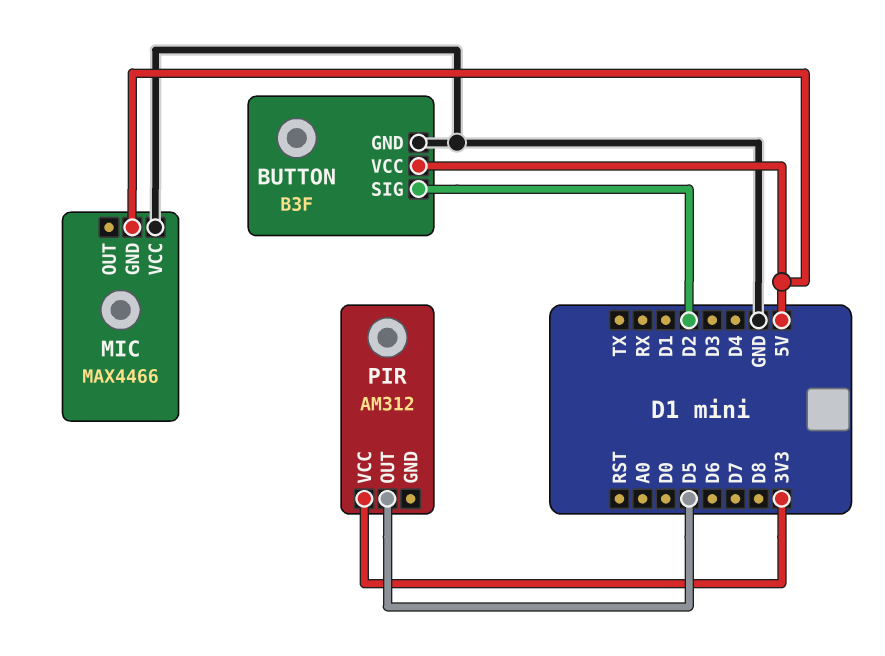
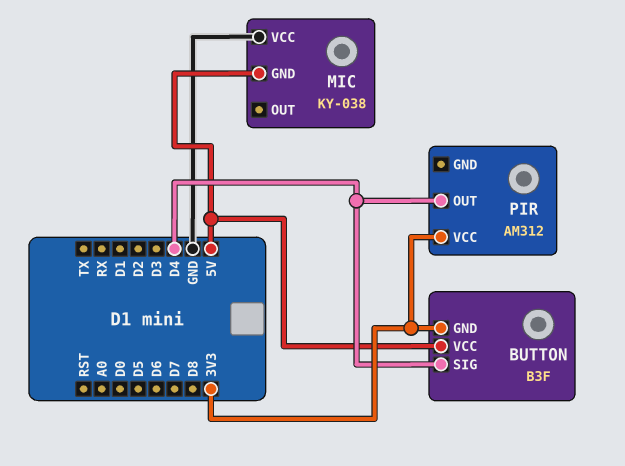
BUTTON pin GND: GND -> 3V3
BUTTON pin SIG: D2 -> D4
MIC: MAX4466 -> KY-038
PIR pin OUT: D5 -> D4

